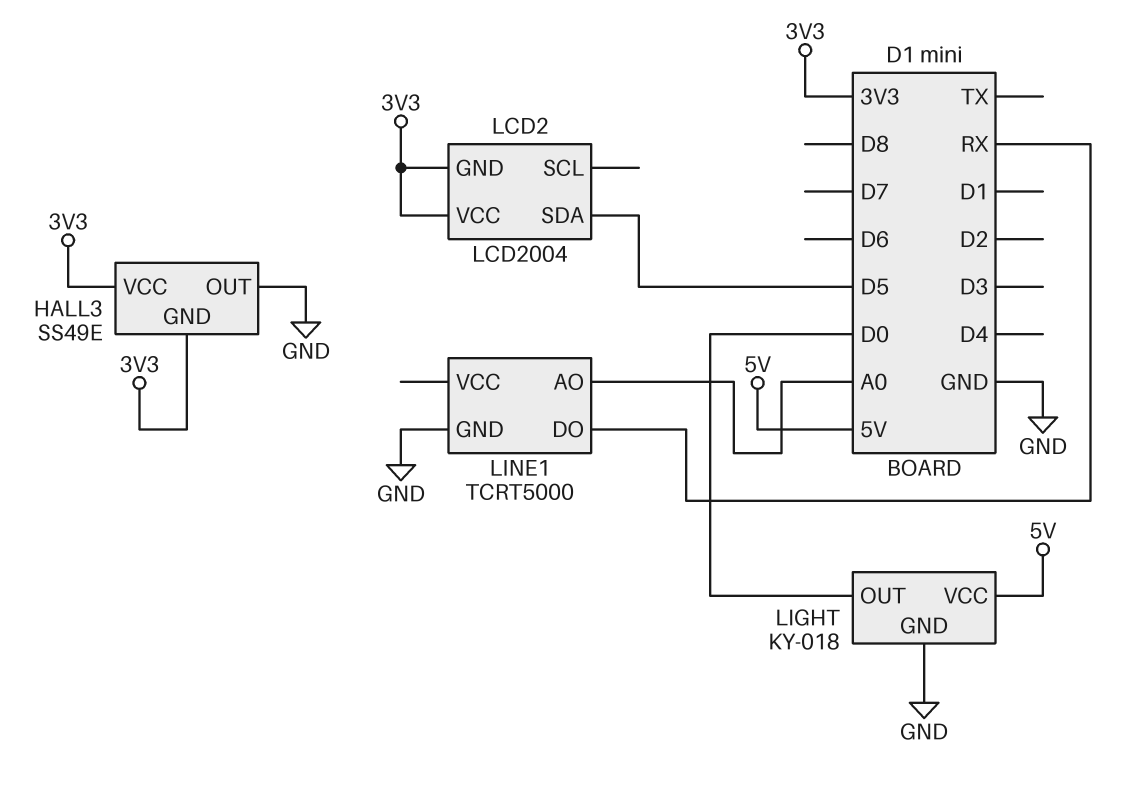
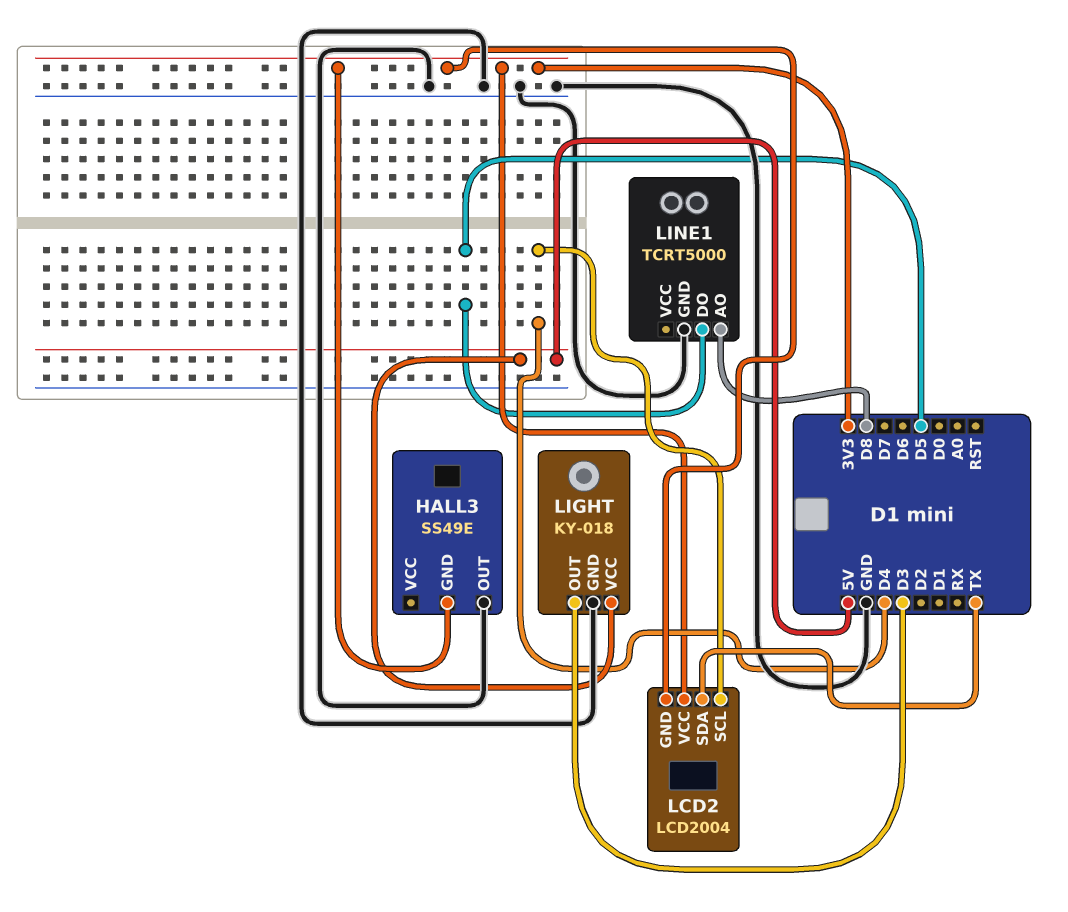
HALL3 pin VCC: 3V3 -> none
LCD2 pin SCL: none -> D4
LCD2 pin SDA: D5 -> TX
LIGHT pin OUT: D0 -> D3
LINE1 pin AO: A0 -> D8
LINE1 pin DO: RX -> D5

